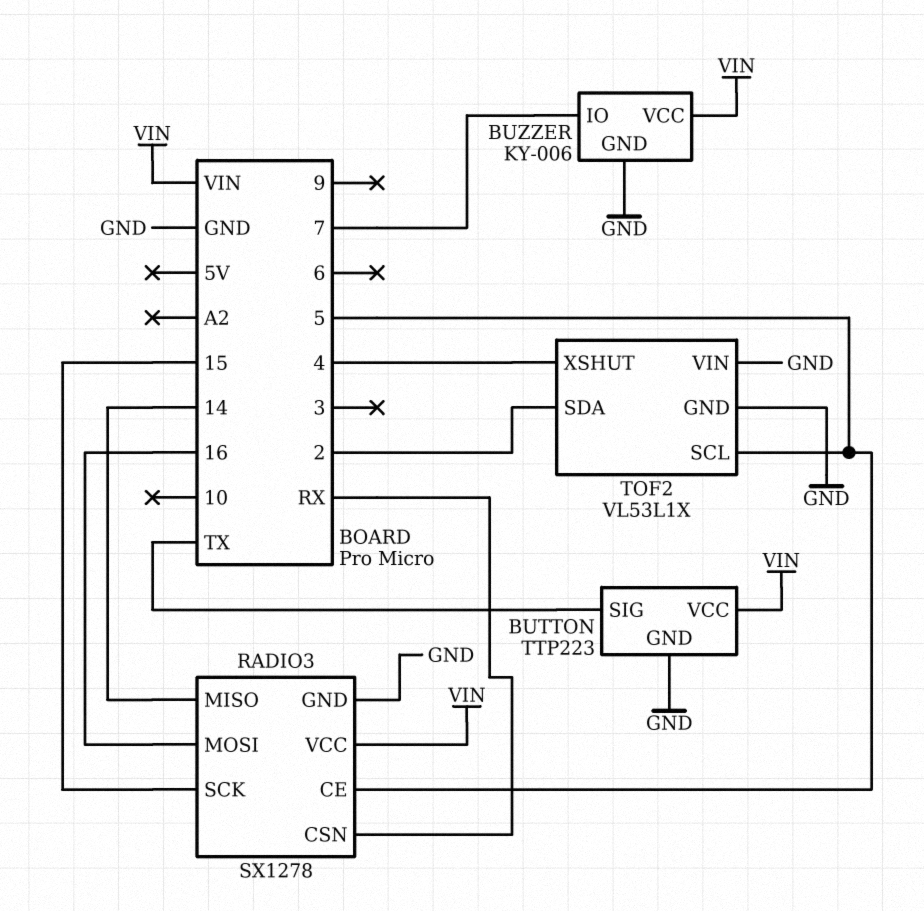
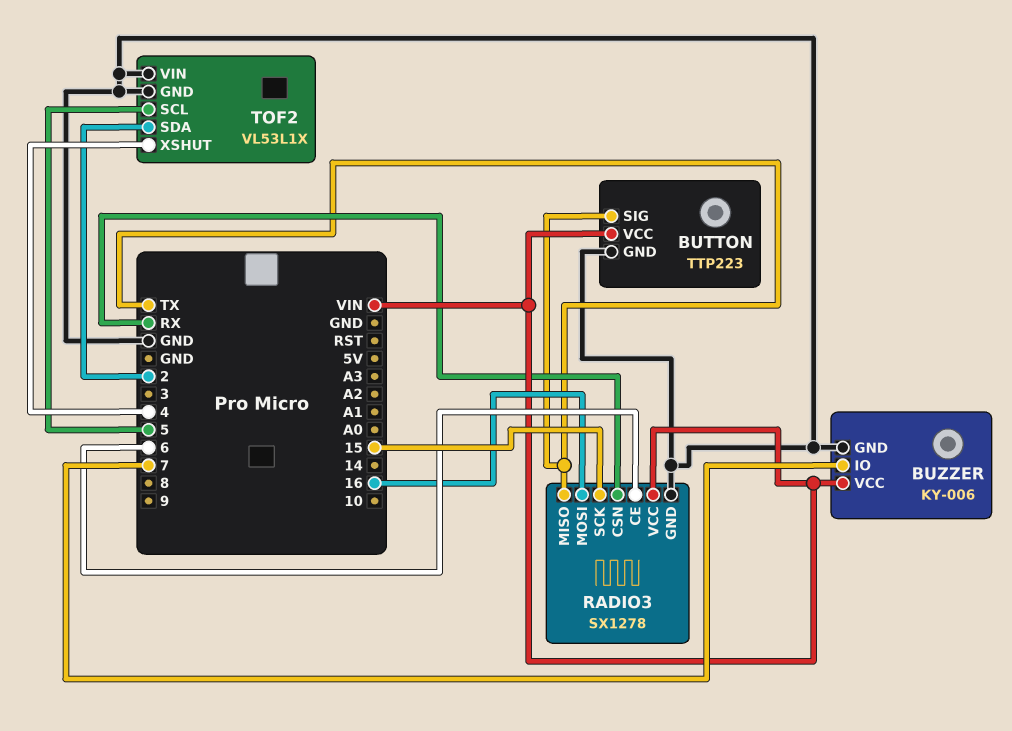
RADIO3 pin CE: 5 -> 6
RADIO3 pin MISO: 14 -> TX

